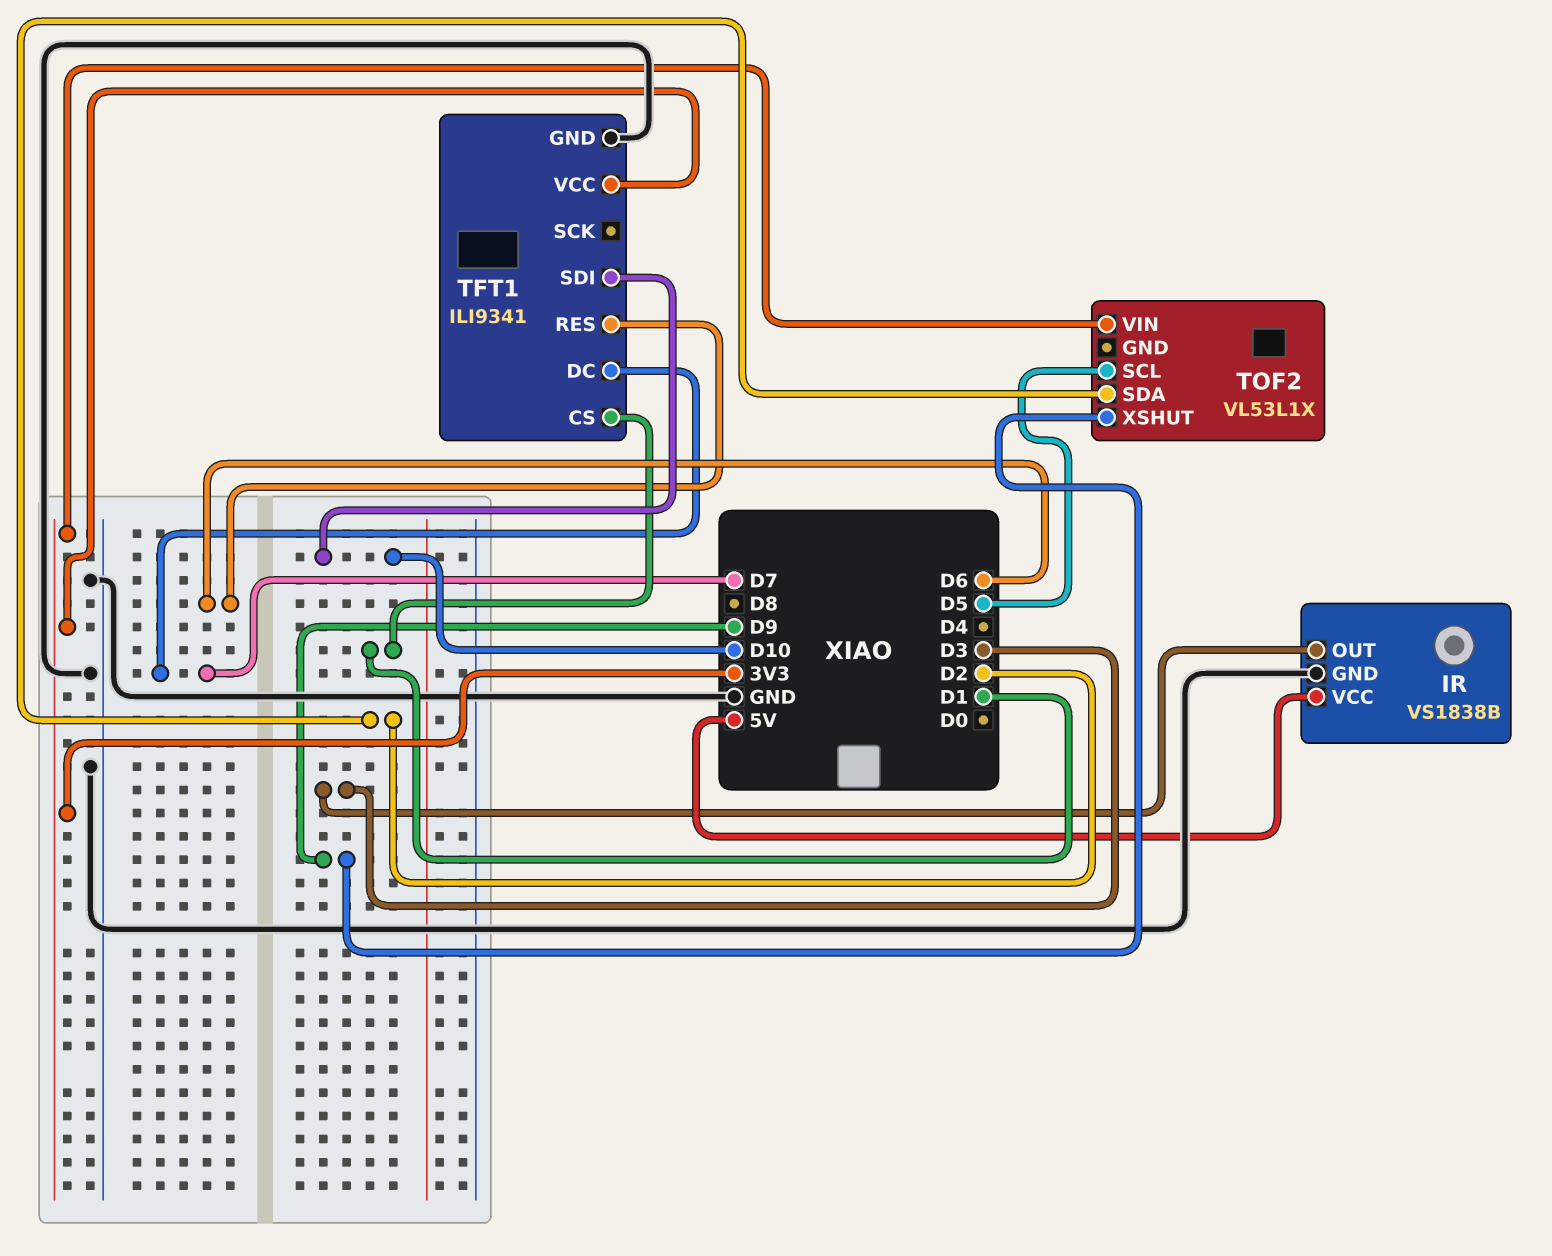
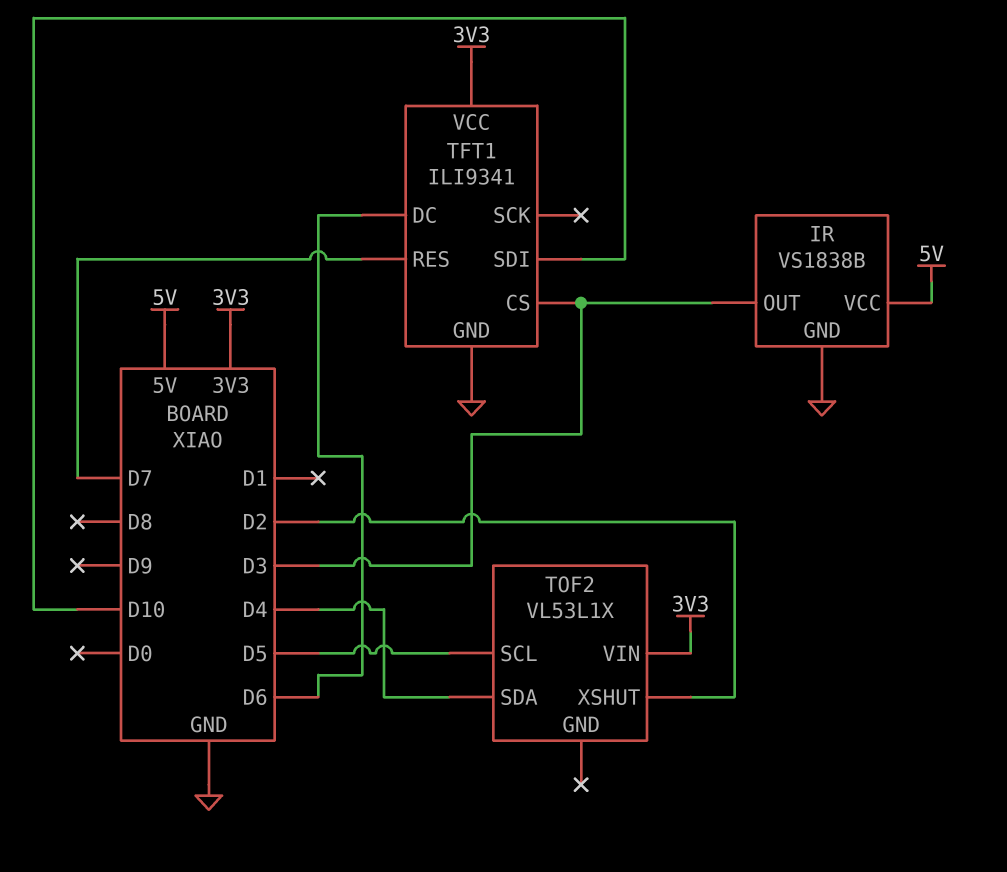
TFT1 pin CS: D1 -> D3
TFT1 pin DC: D7 -> D6
TFT1 pin RES: D6 -> D7
TOF2 pin SDA: D2 -> D4
TOF2 pin XSHUT: D9 -> D2

